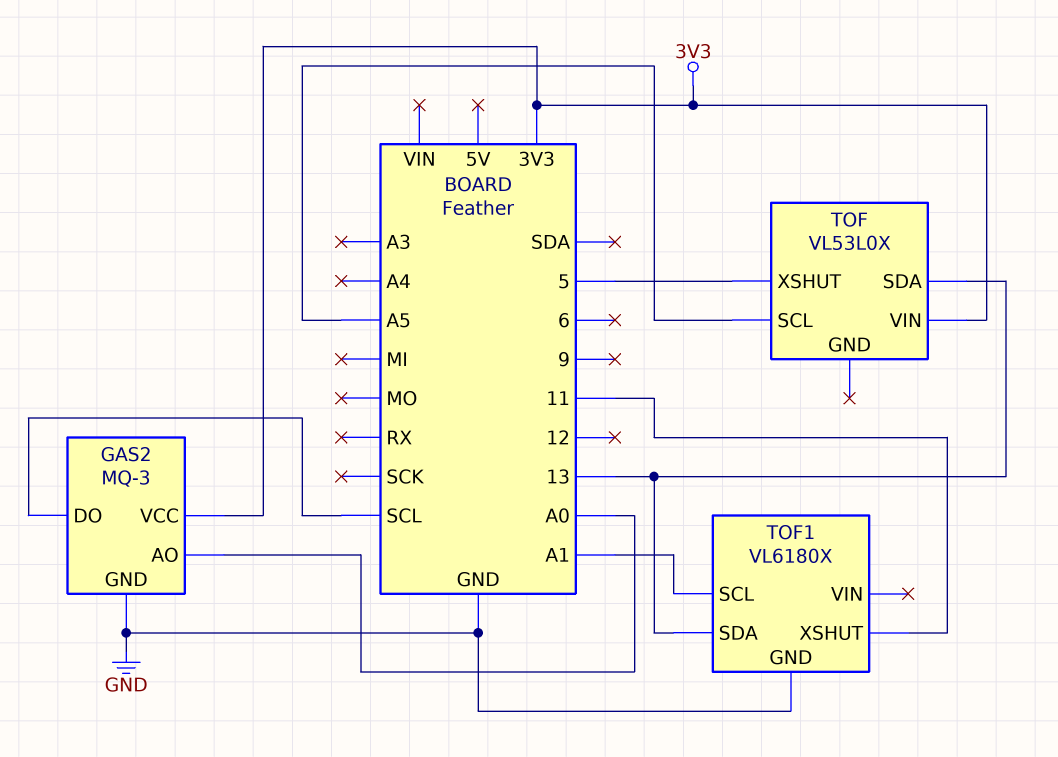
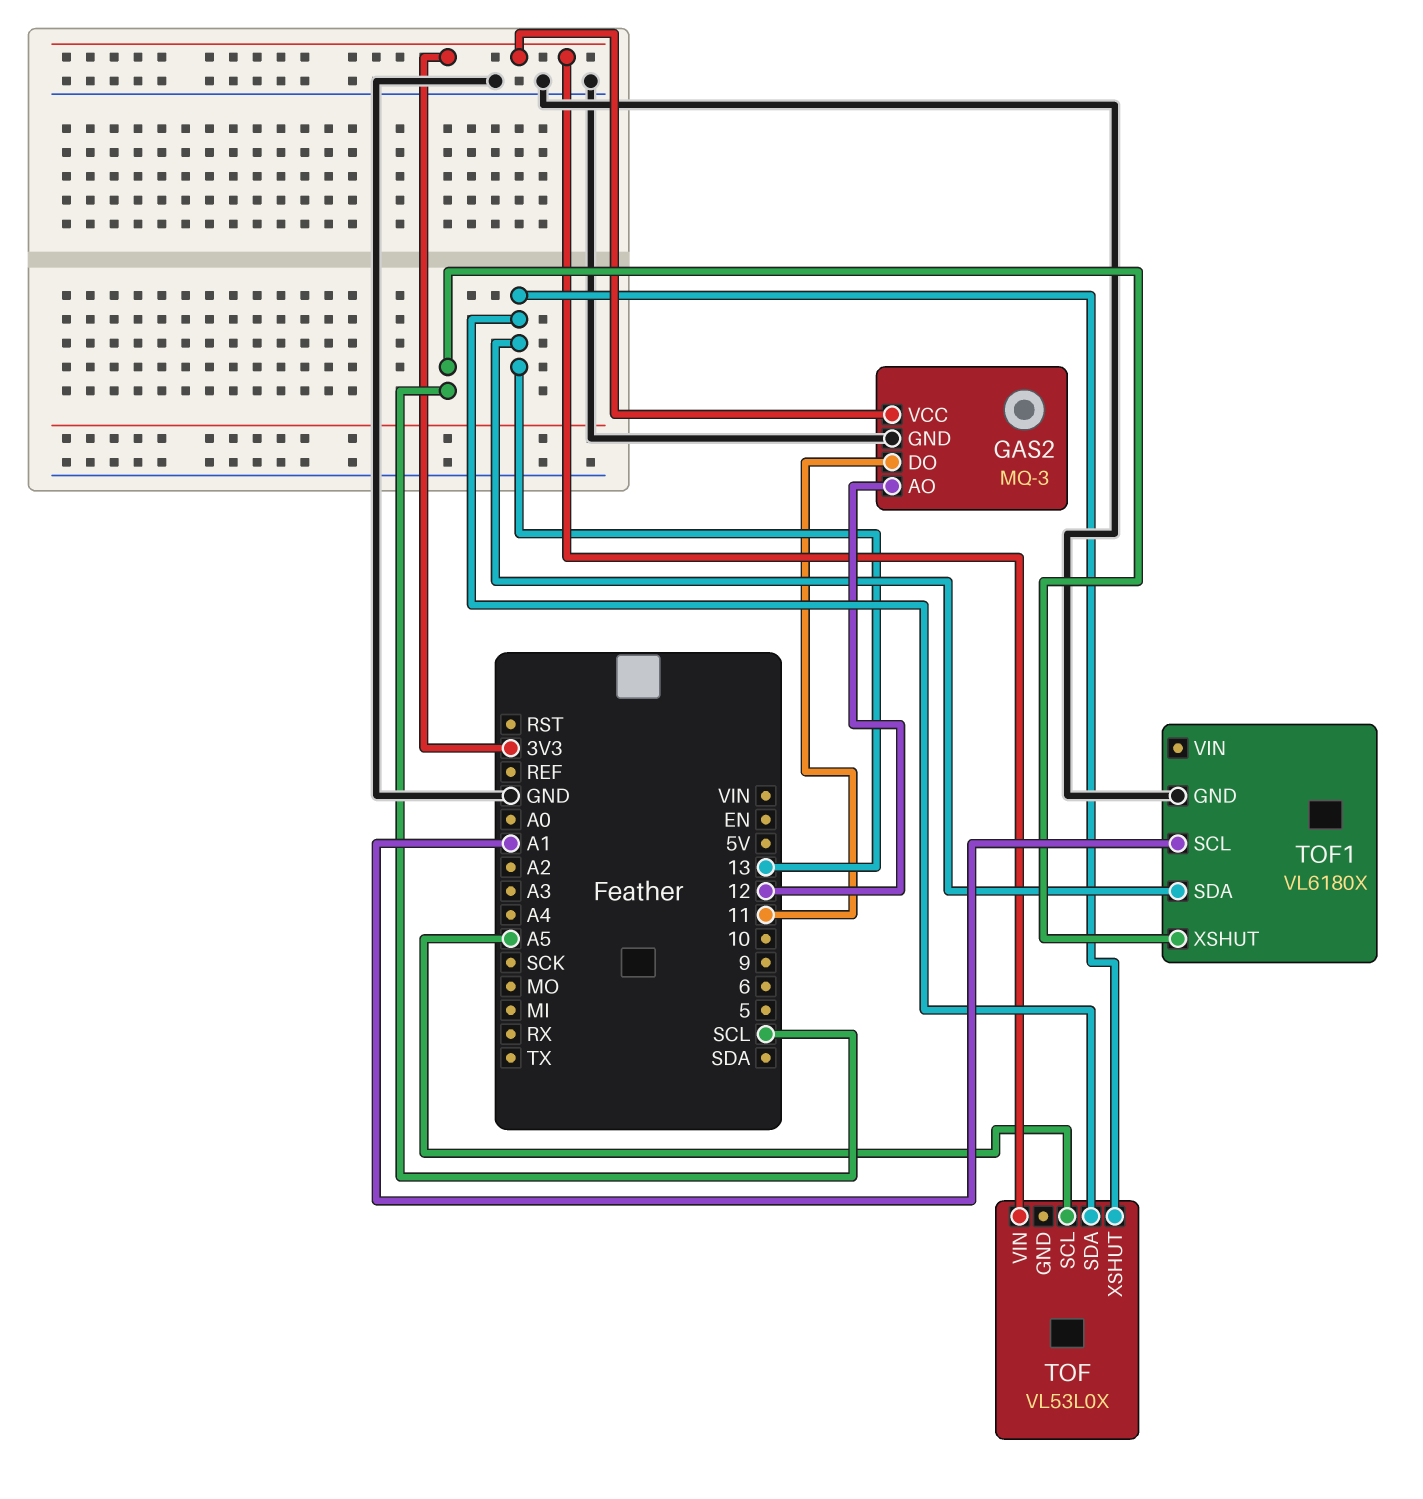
GAS2 pin AO: A0 -> 12
GAS2 pin DO: SCL -> 11
TOF pin XSHUT: 5 -> 13
TOF1 pin XSHUT: 11 -> SCL

